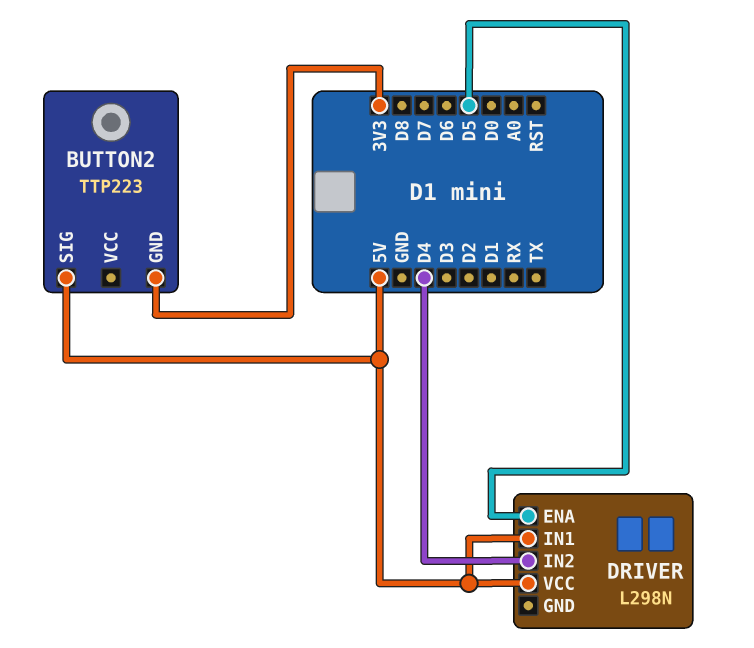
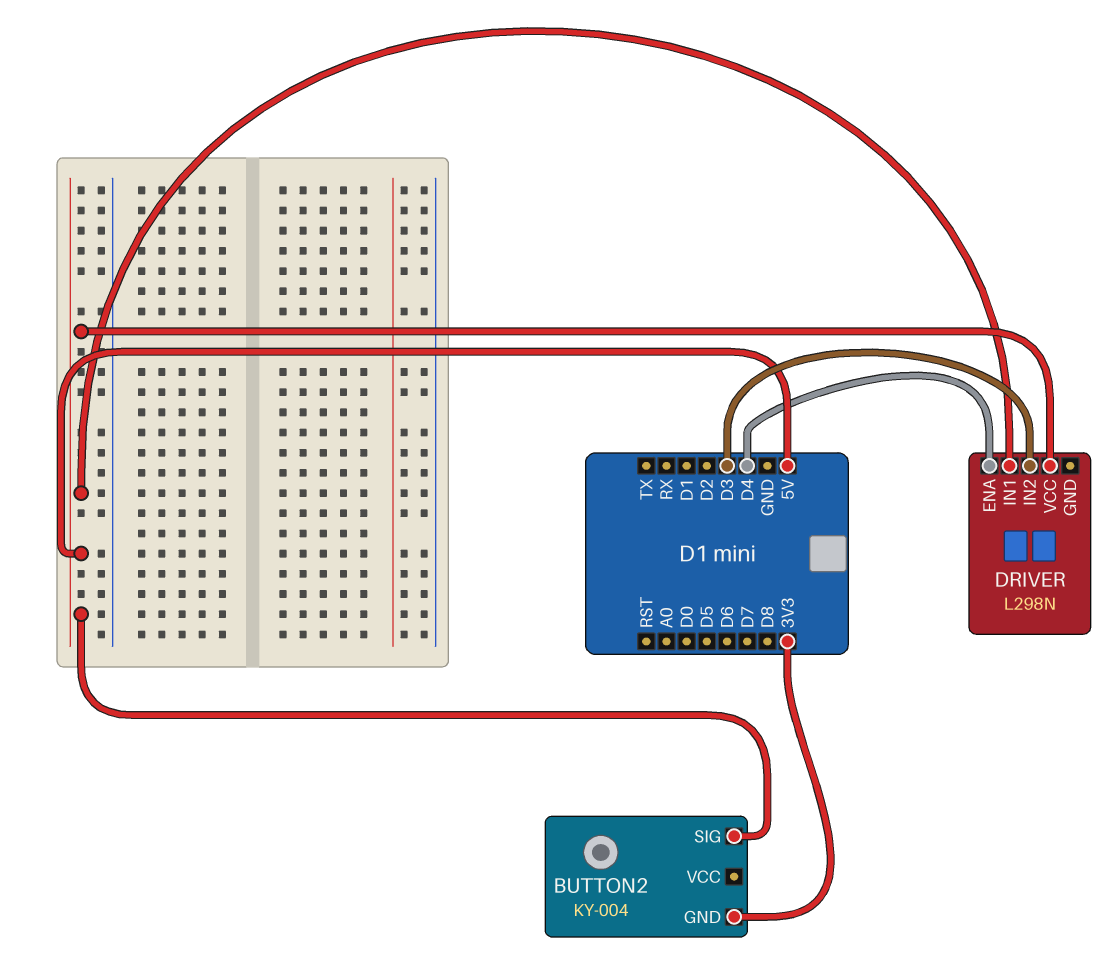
BUTTON2: TTP223 -> KY-004
DRIVER pin ENA: D5 -> D4
DRIVER pin IN2: D4 -> D3

